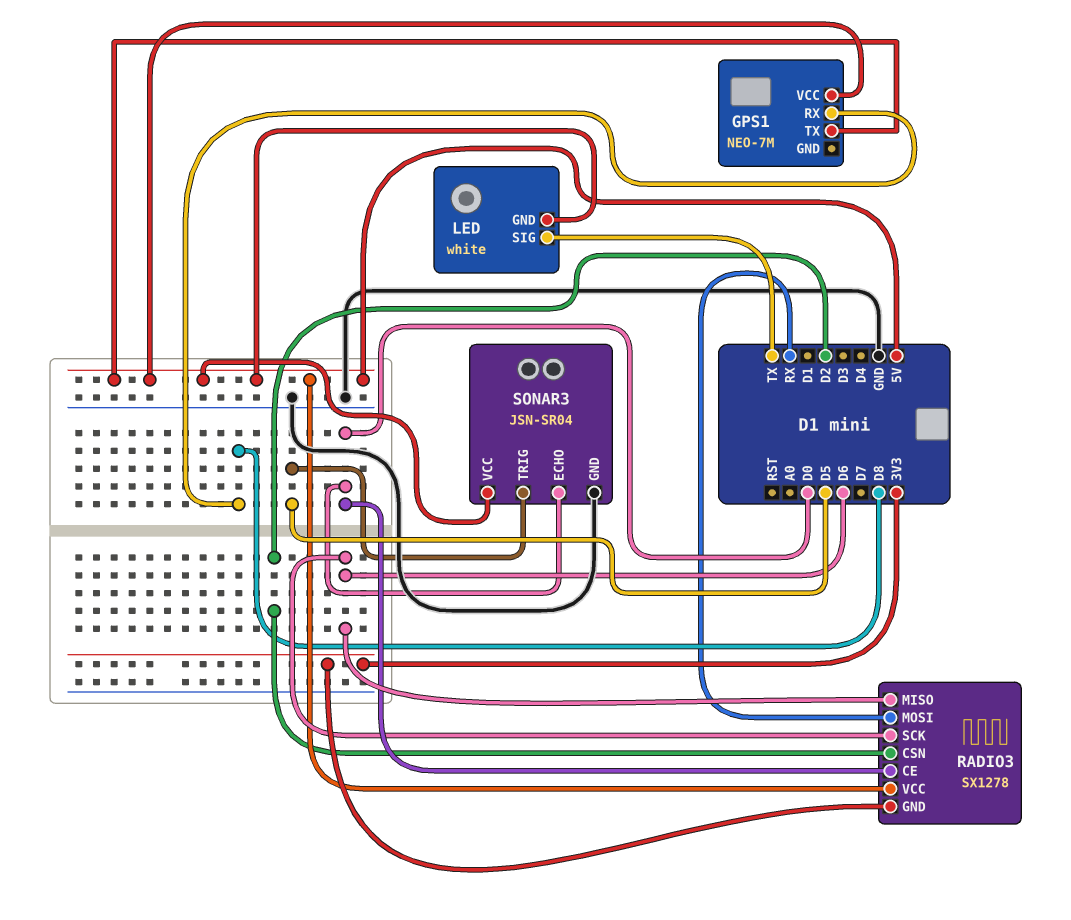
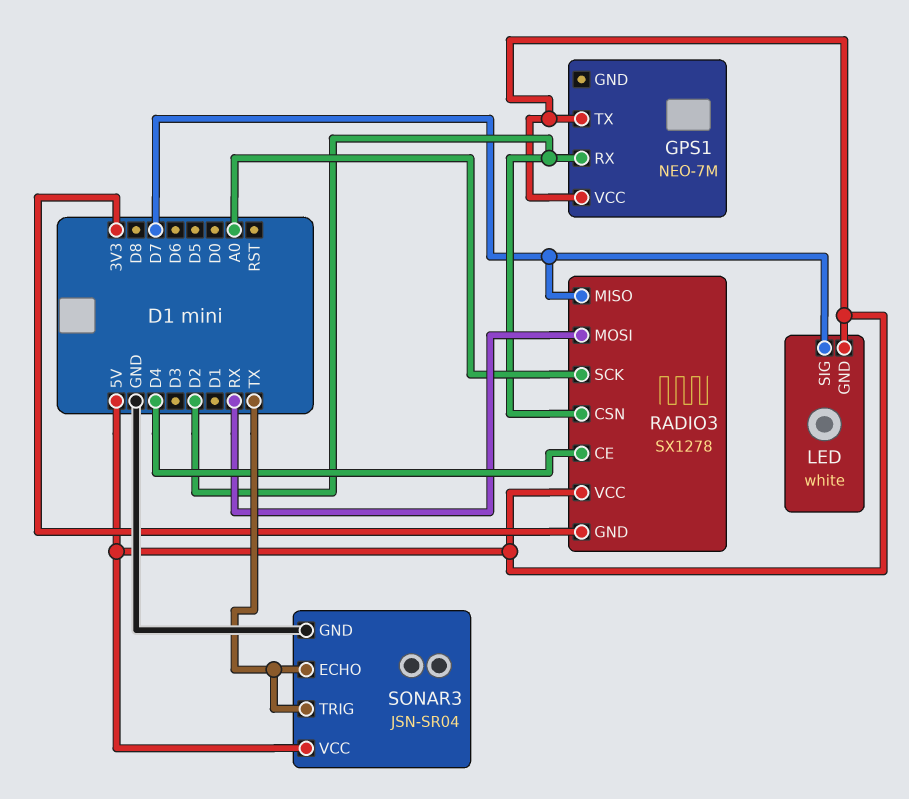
GPS1 pin RX: D8 -> D2
LED pin SIG: TX -> D7
RADIO3 pin CE: D0 -> D4
RADIO3 pin MISO: D6 -> D7
RADIO3 pin SCK: D6 -> A0
SONAR3 pin ECHO: D0 -> TX
SONAR3 pin TRIG: D5 -> TX

